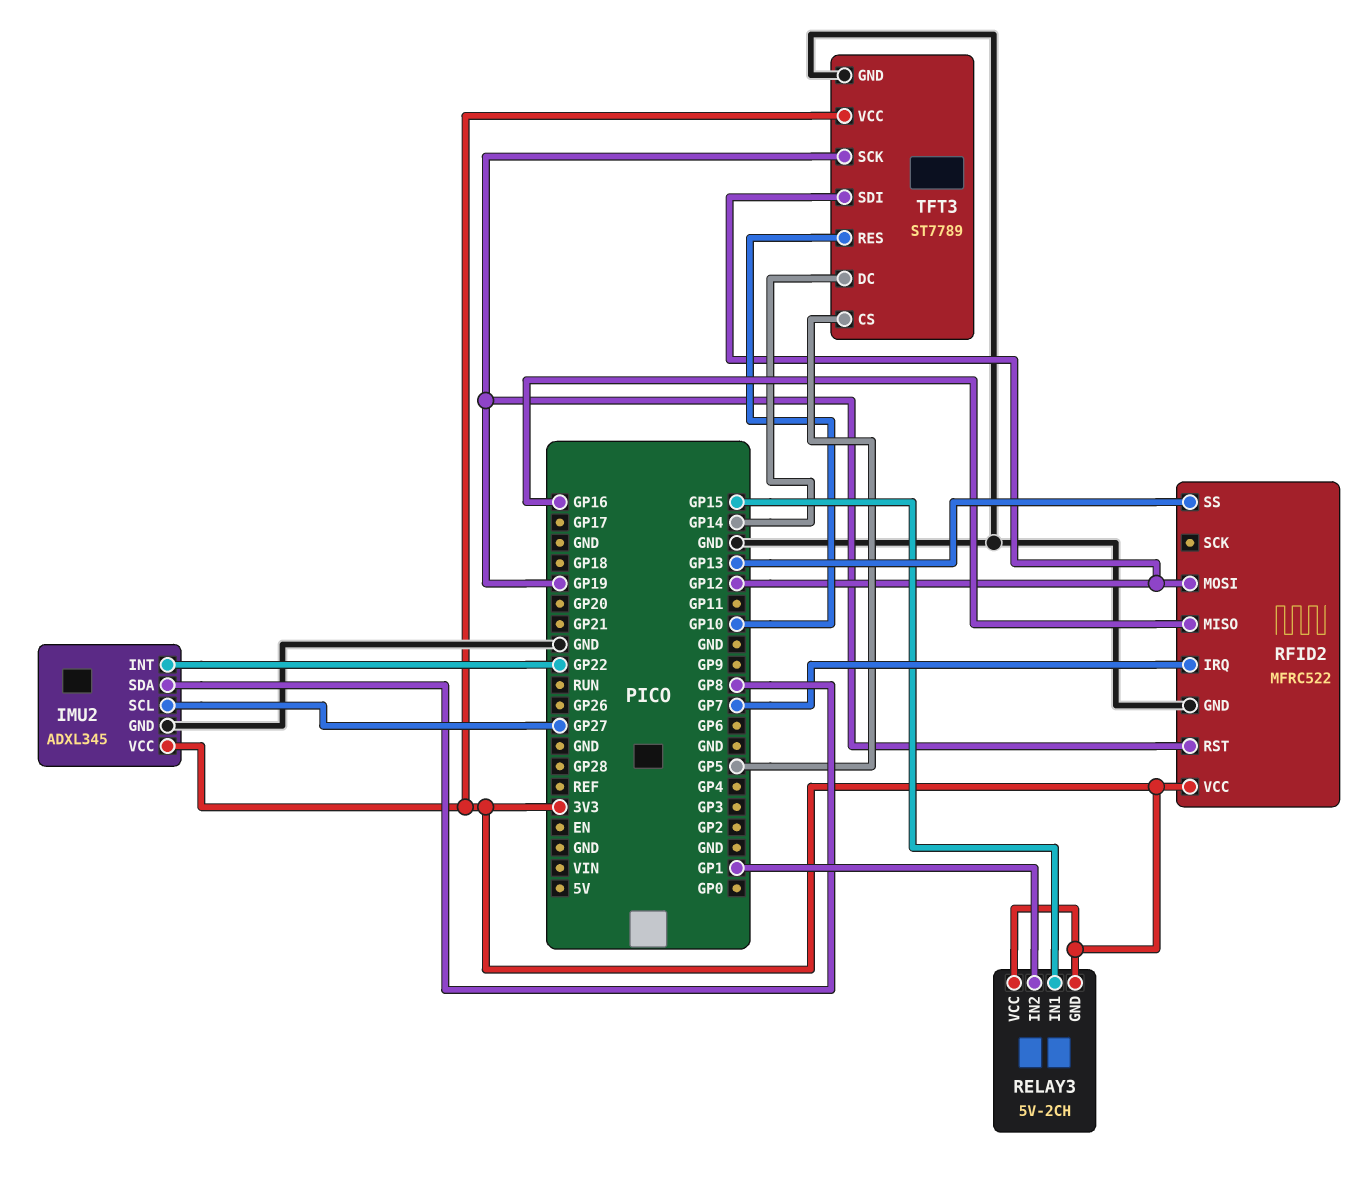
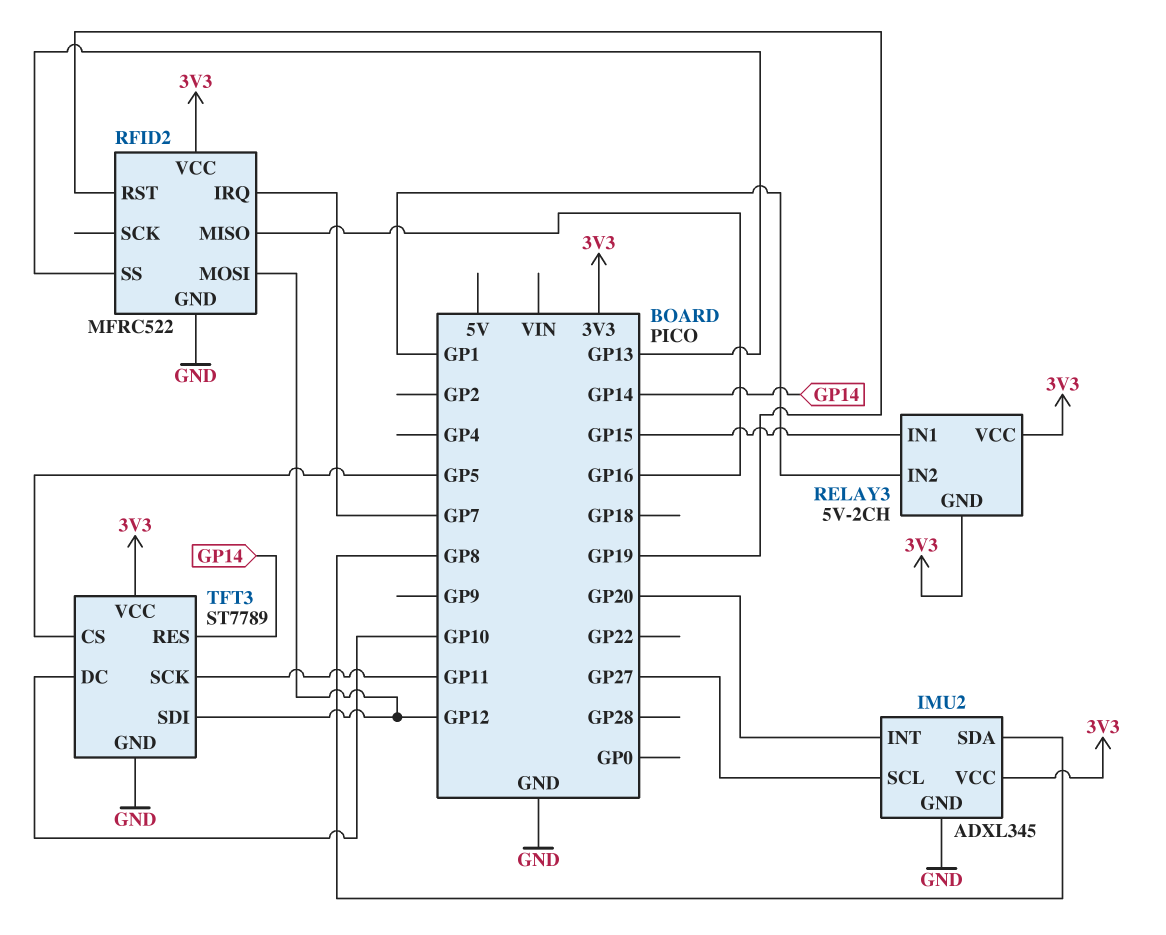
IMU2 pin INT: GP22 -> GP20
TFT3 pin DC: GP14 -> GP10
TFT3 pin RES: GP10 -> GP14
TFT3 pin SCK: GP19 -> GP11

